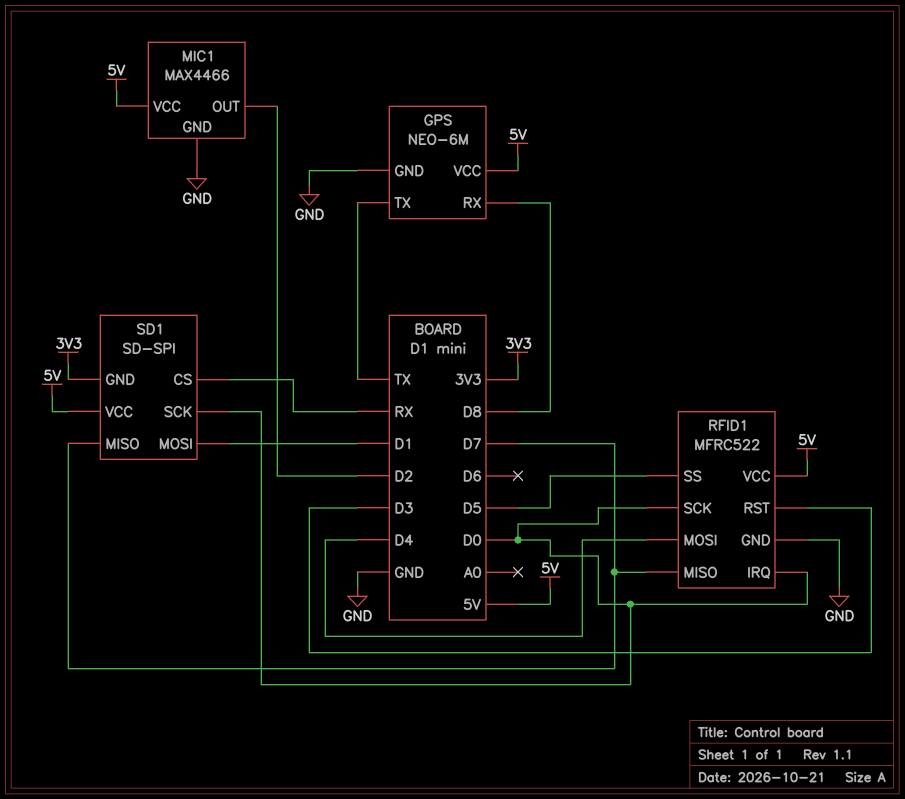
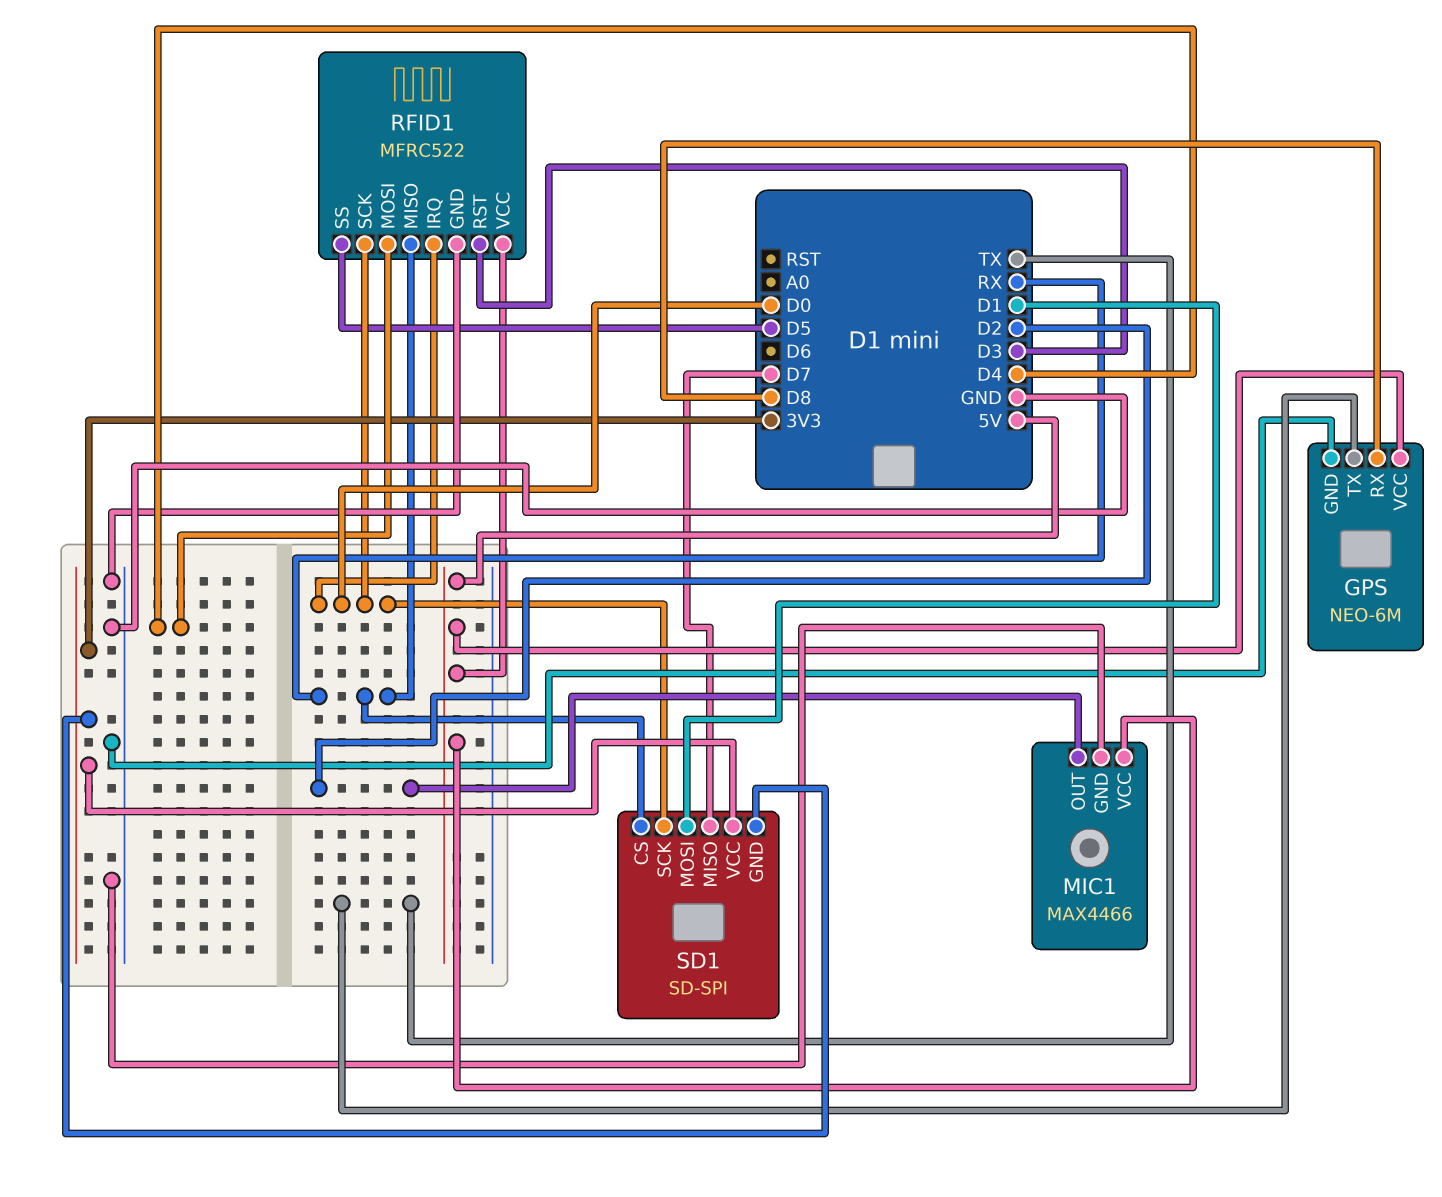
RFID1 pin MISO: D7 -> RX
SD1 pin VCC: 5V -> 3V3

